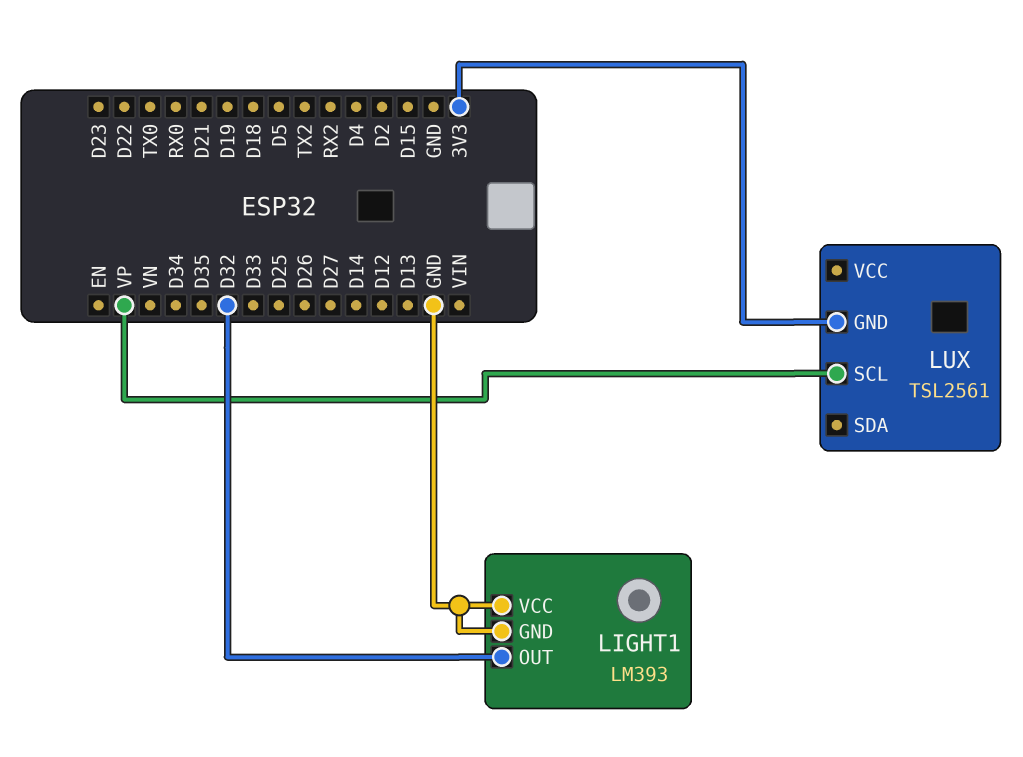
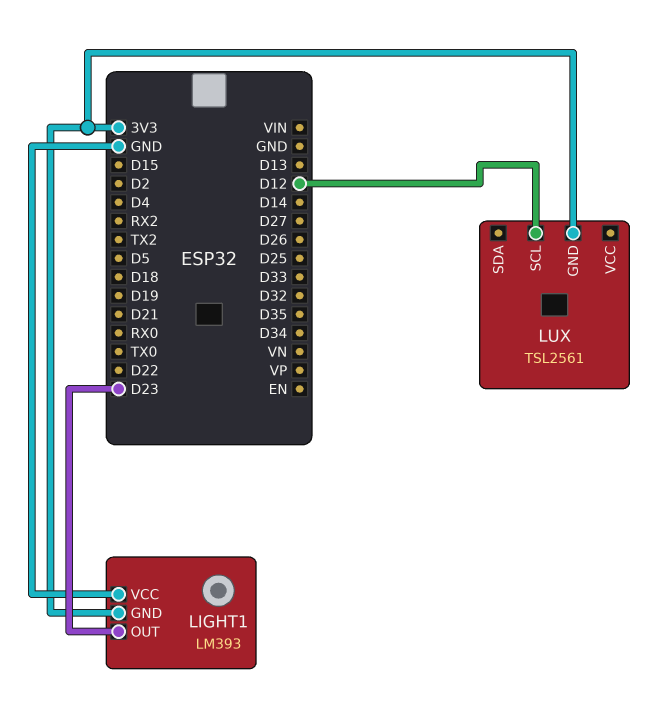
LIGHT1 pin GND: GND -> 3V3
LIGHT1 pin OUT: D32 -> D23
LUX pin SCL: VP -> D12

